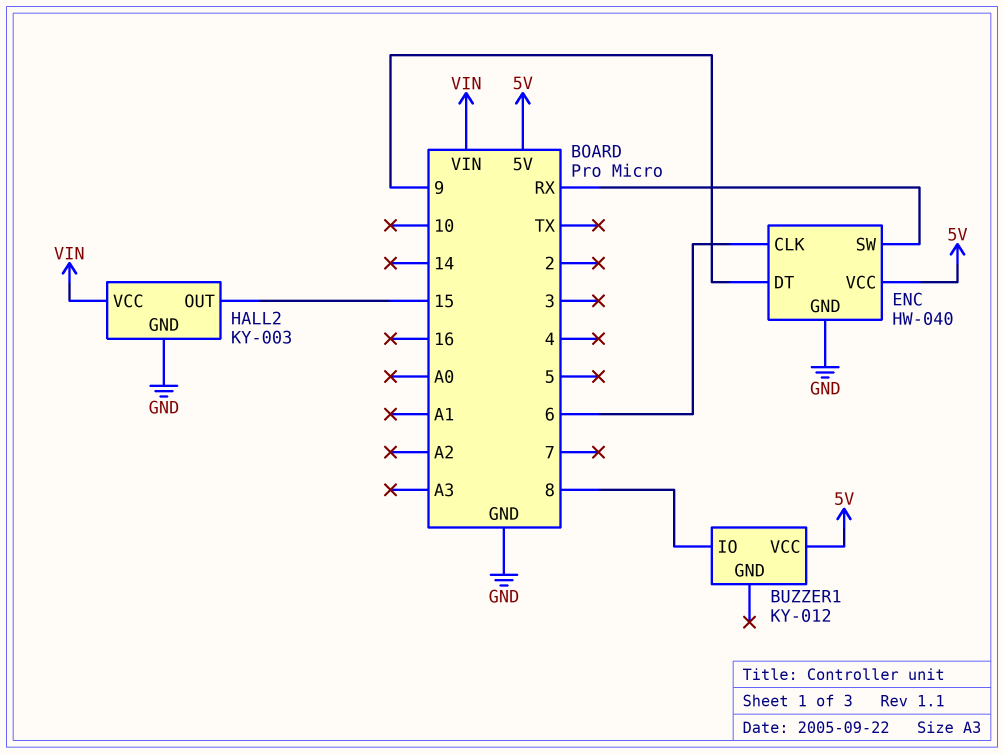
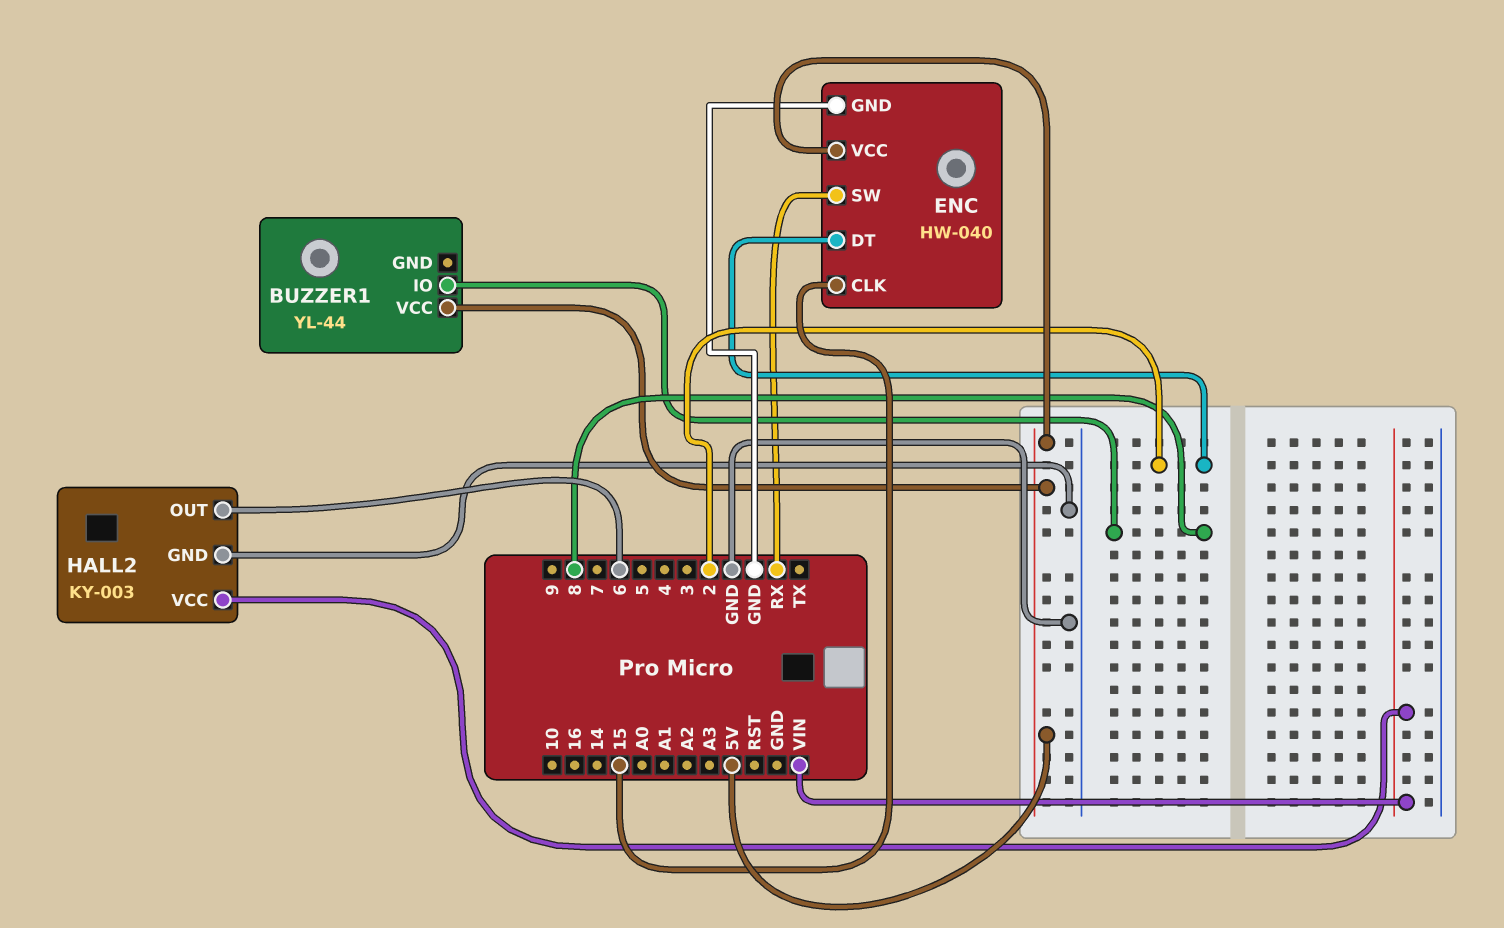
BUZZER1: KY-012 -> YL-44
ENC pin CLK: 6 -> 15
ENC pin DT: 9 -> 2
HALL2 pin OUT: 15 -> 6

